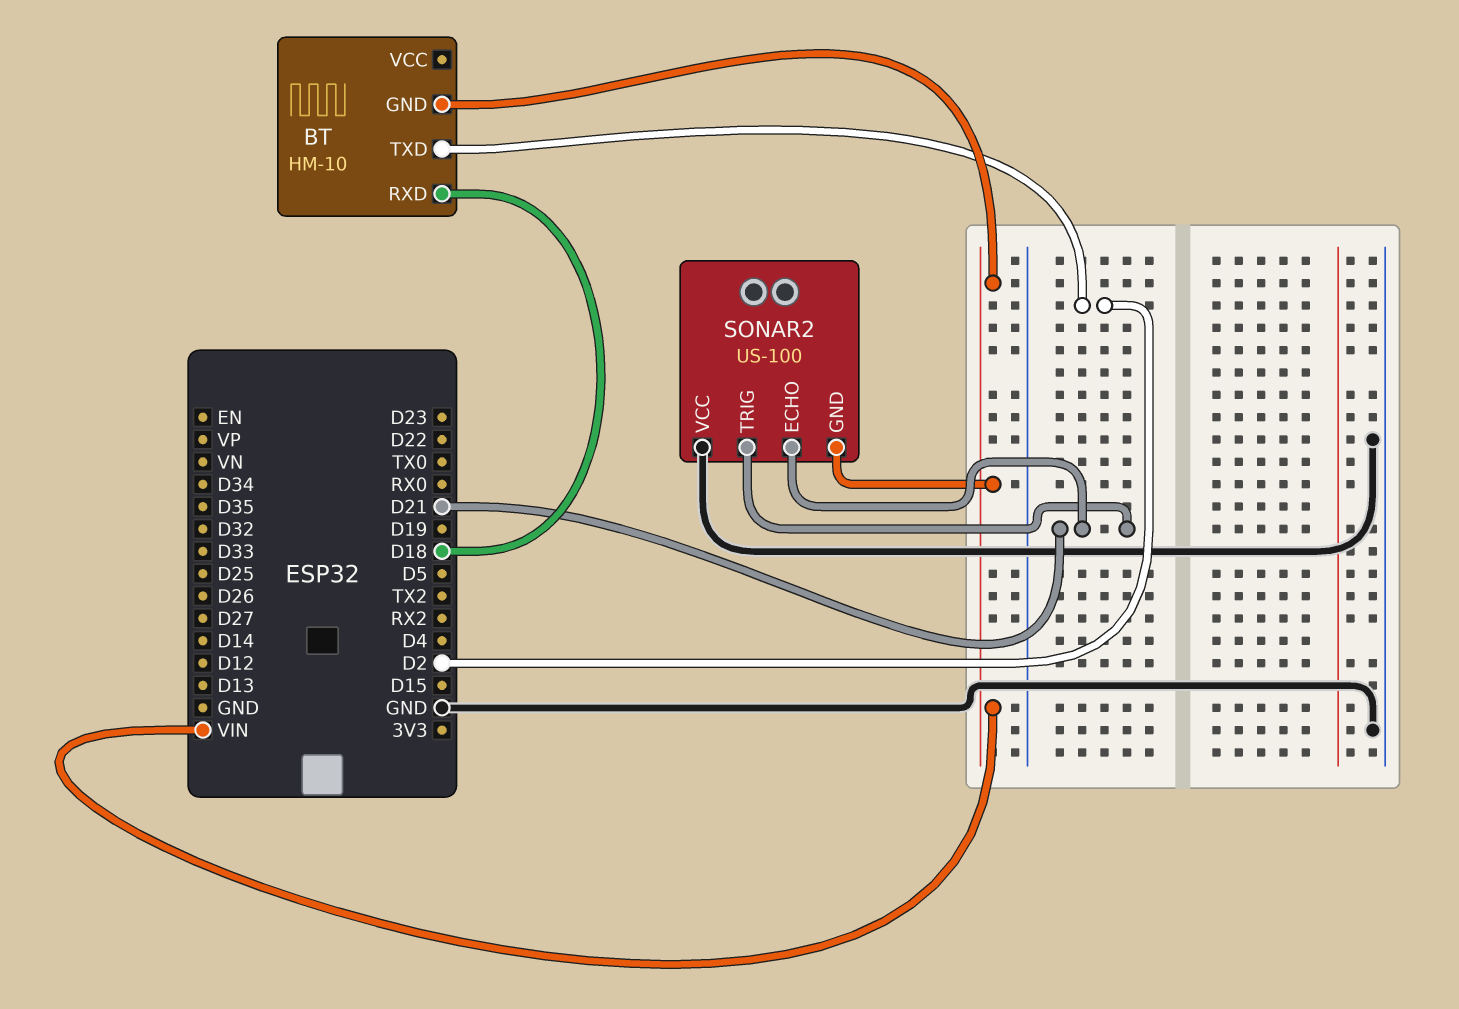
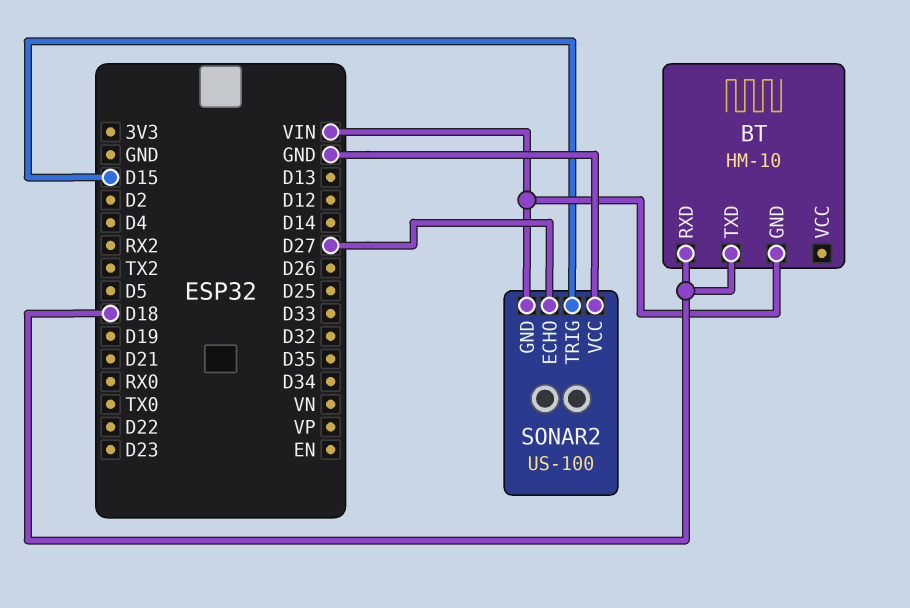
BT pin TXD: D2 -> D18
SONAR2 pin ECHO: D21 -> D27
SONAR2 pin TRIG: D21 -> D15

